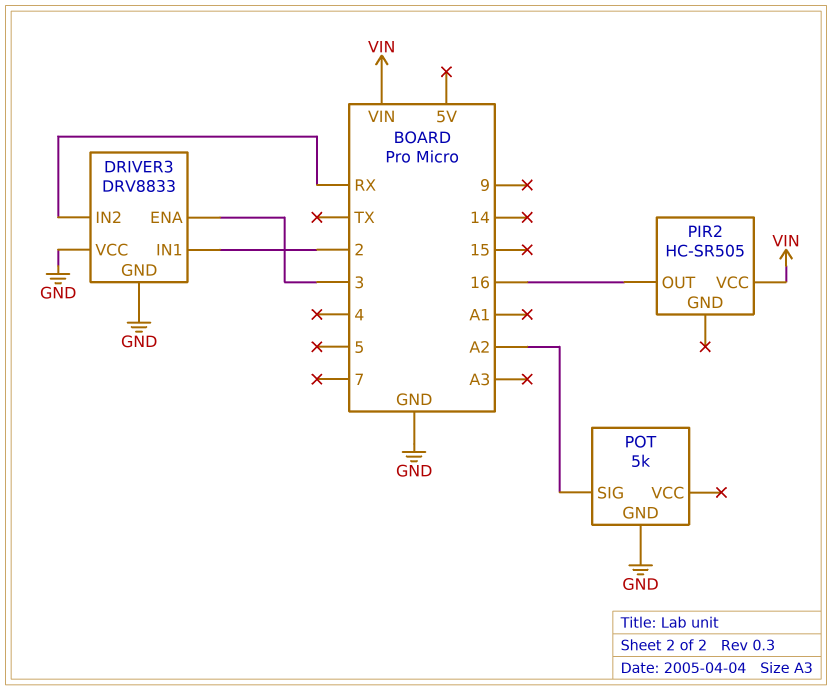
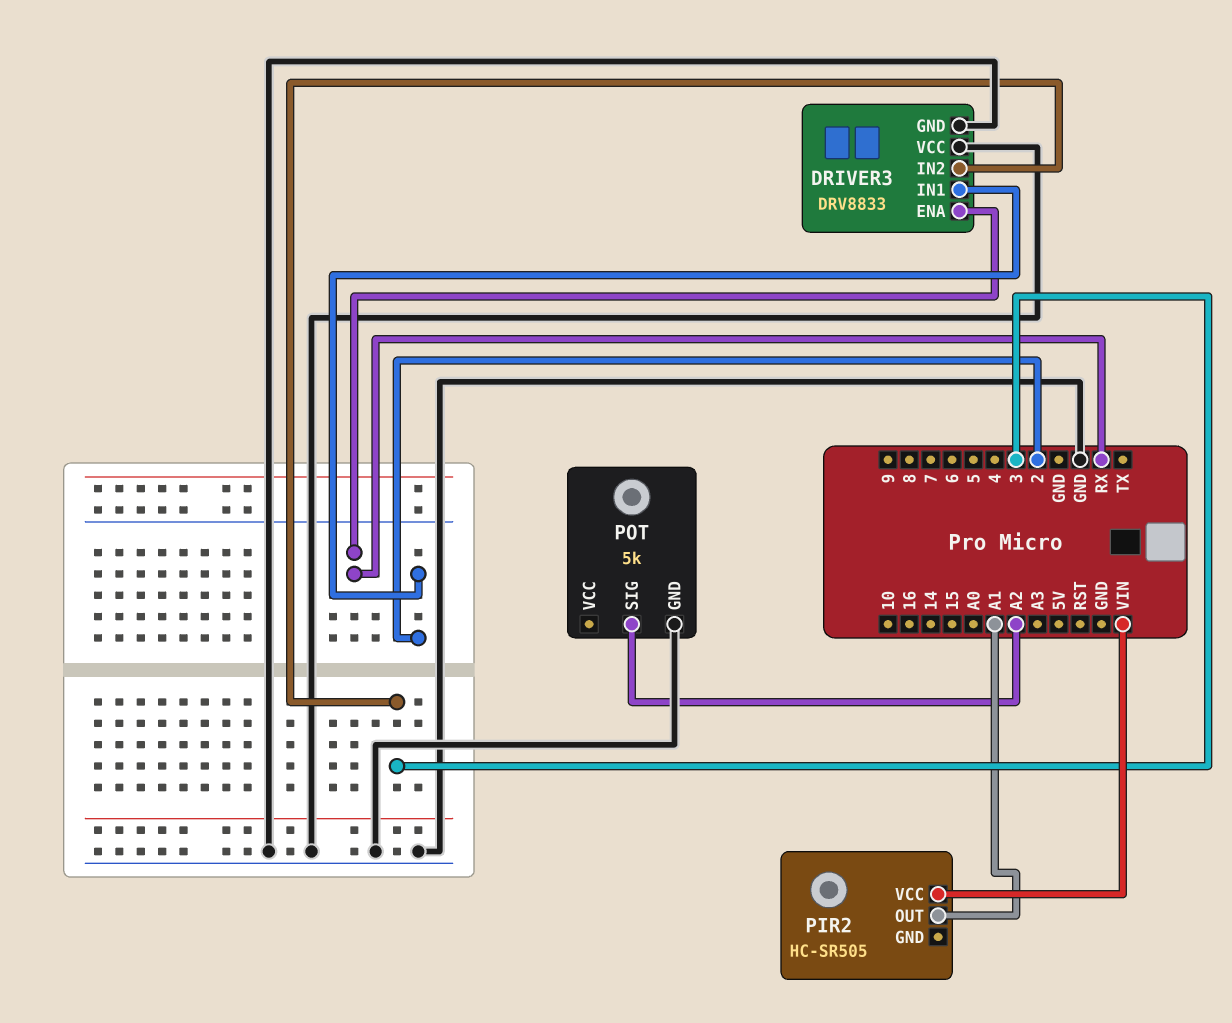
DRIVER3 pin ENA: 3 -> RX
DRIVER3 pin IN2: RX -> 3
PIR2 pin OUT: 16 -> A1

